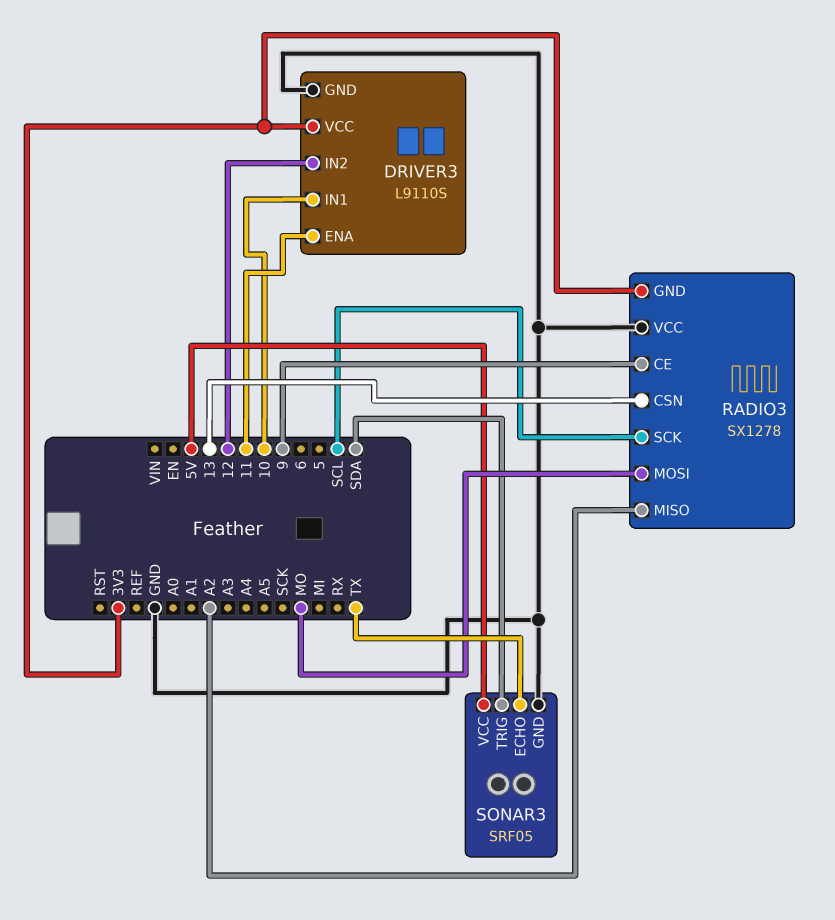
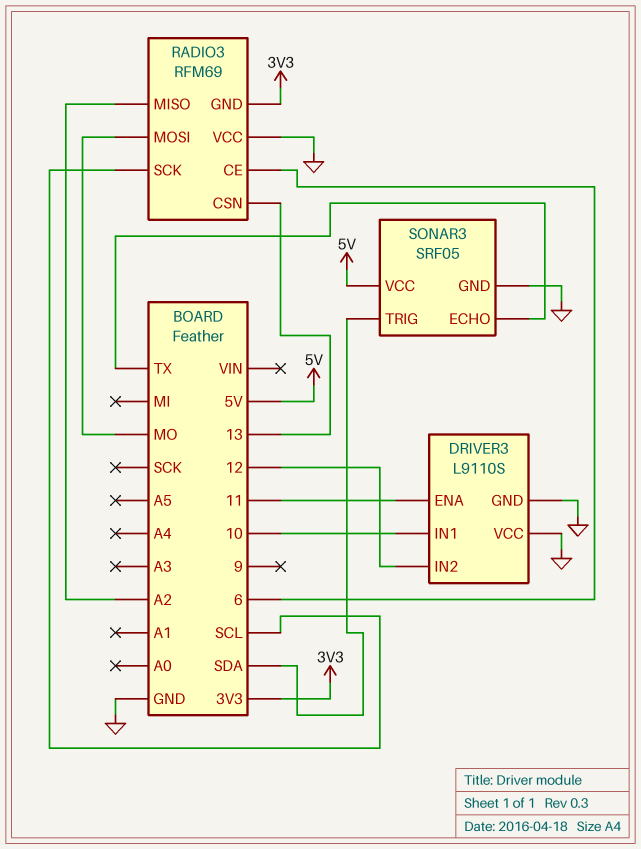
DRIVER3 pin VCC: 3V3 -> GND
RADIO3: SX1278 -> RFM69
RADIO3 pin CE: 9 -> 6

